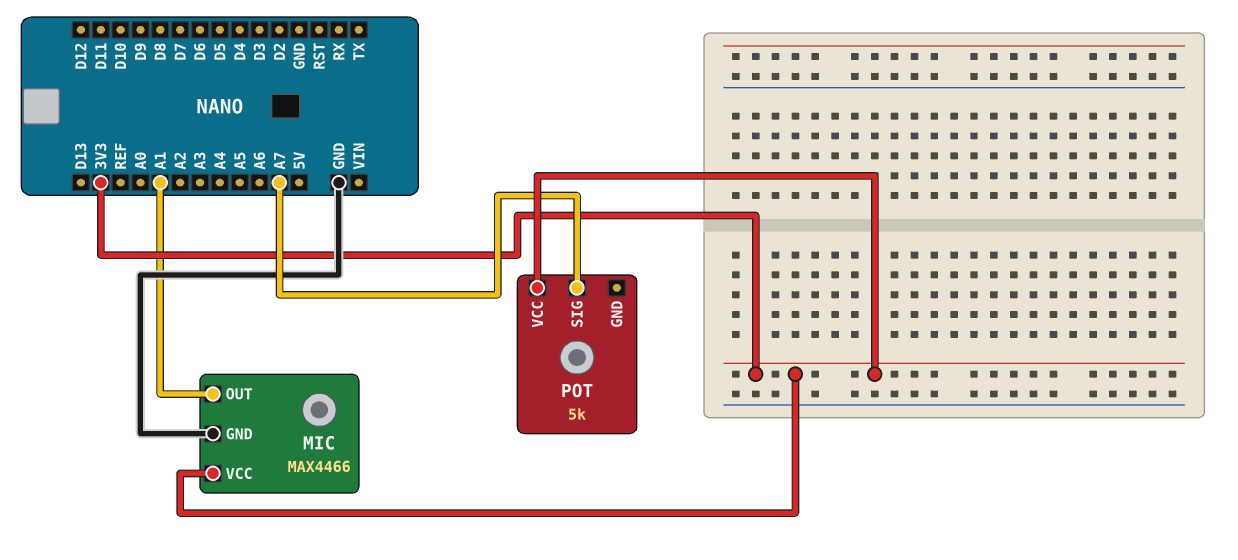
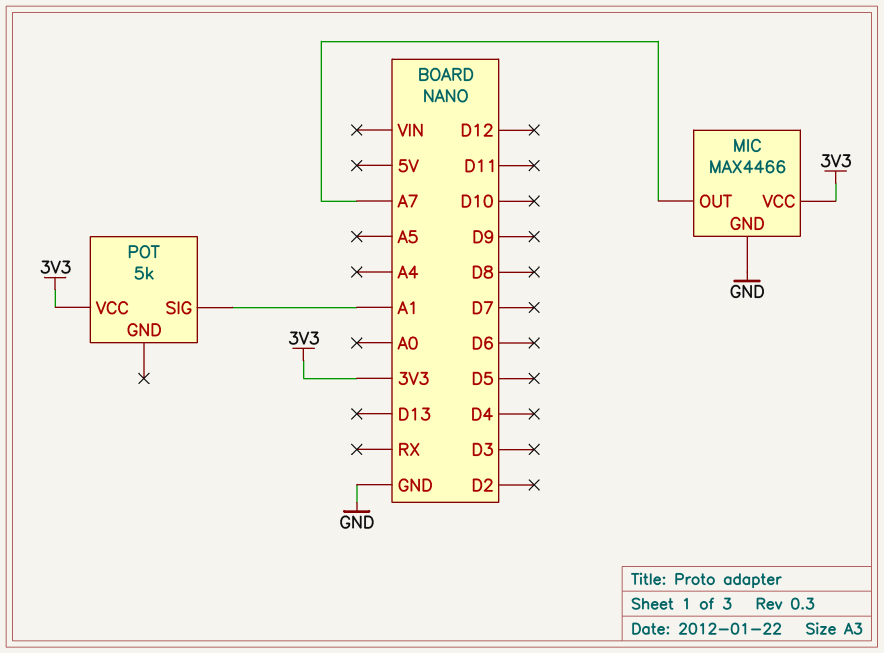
MIC pin OUT: A1 -> A7
POT pin SIG: A7 -> A1

